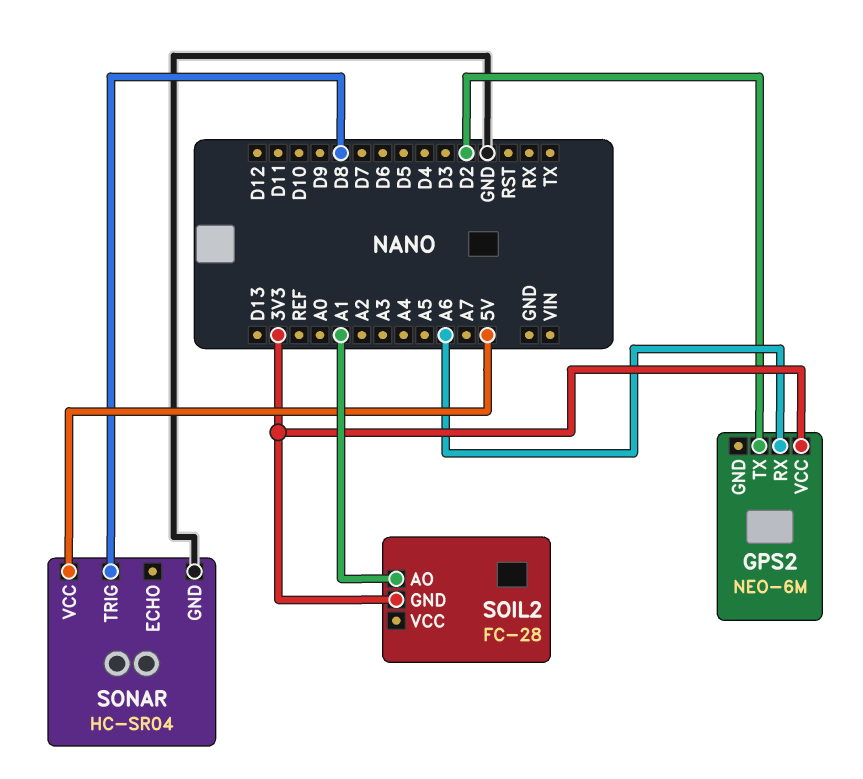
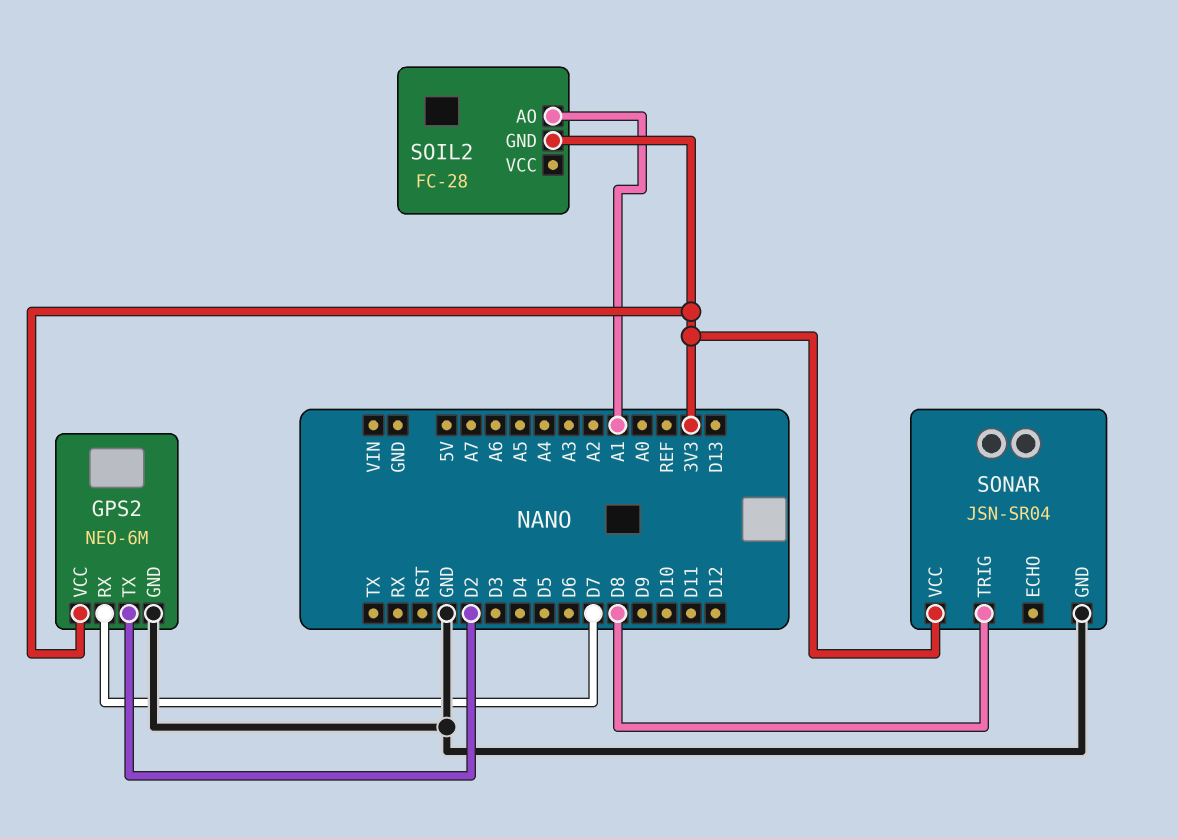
GPS2 pin GND: none -> GND
GPS2 pin RX: A6 -> D7
SONAR: HC-SR04 -> JSN-SR04
SONAR pin VCC: 5V -> 3V3

